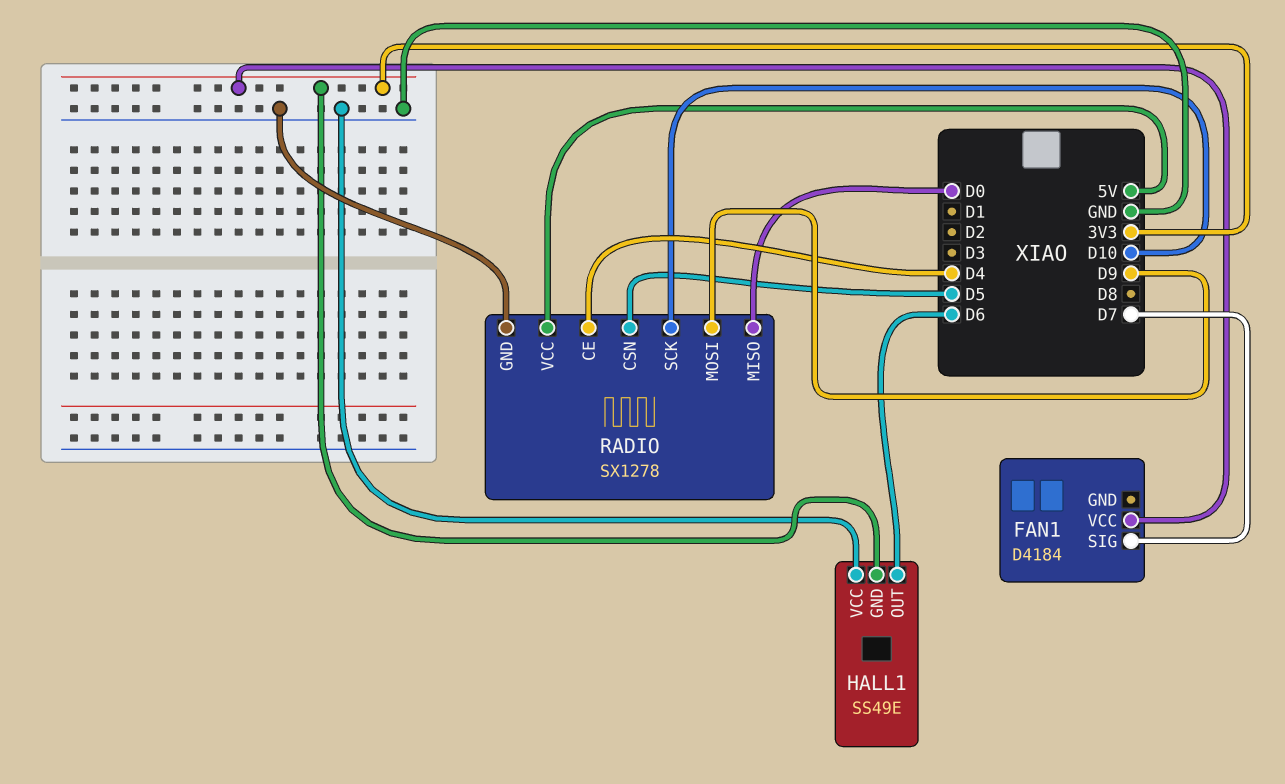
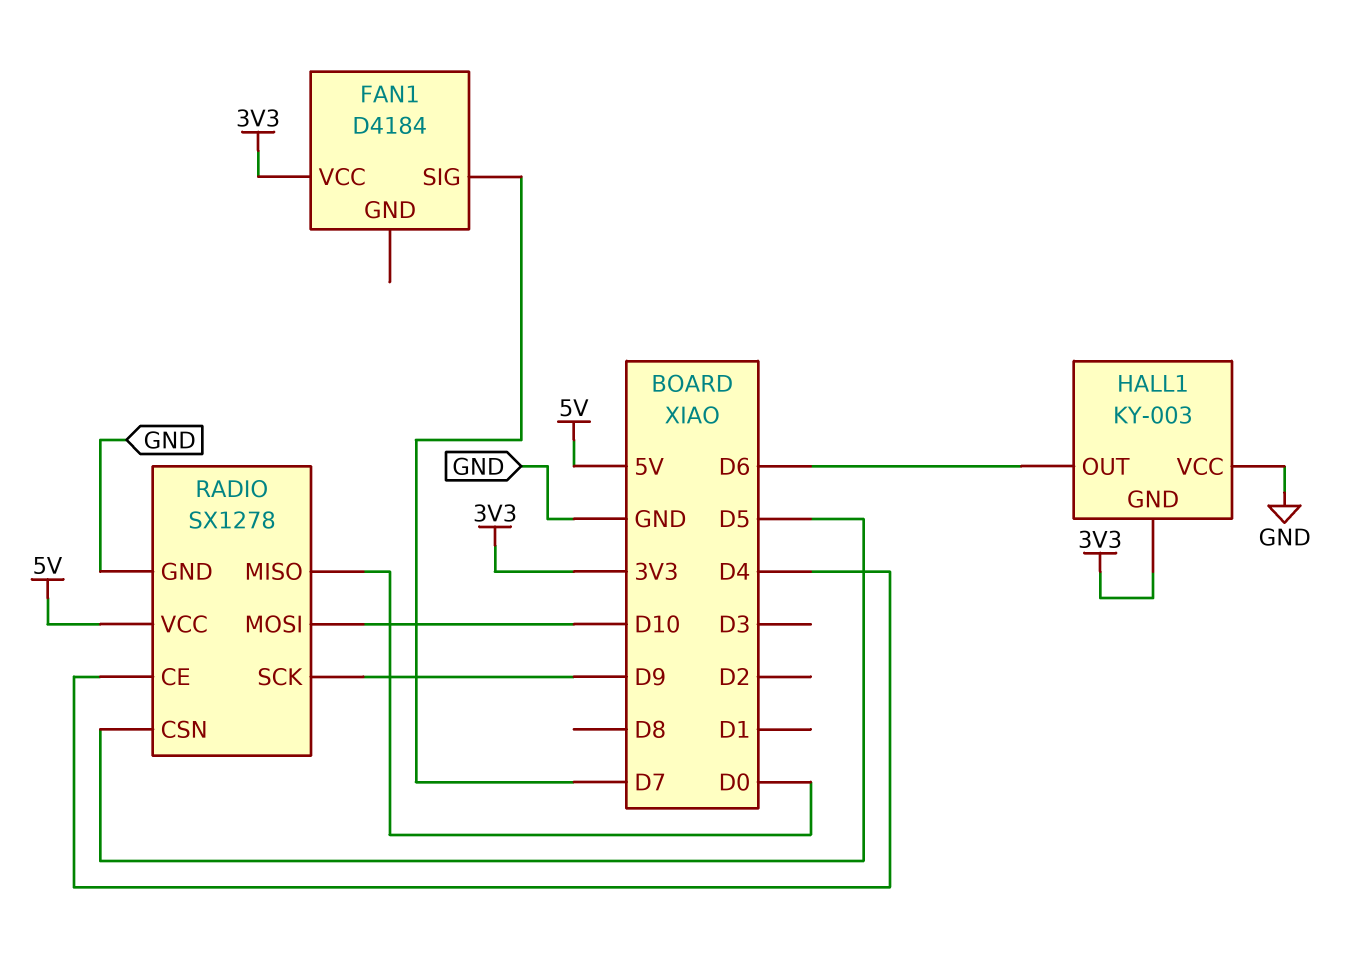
HALL1: SS49E -> KY-003
RADIO pin MOSI: D9 -> D10
RADIO pin SCK: D10 -> D9

